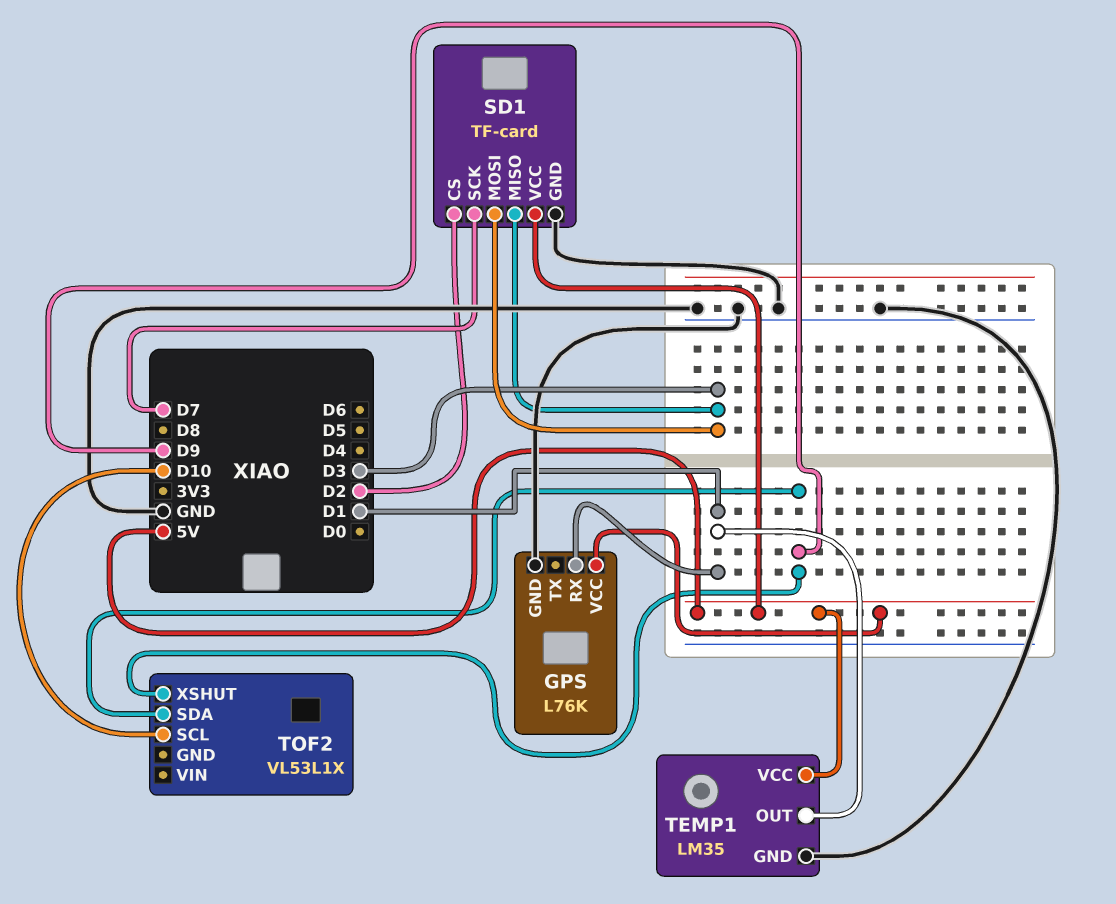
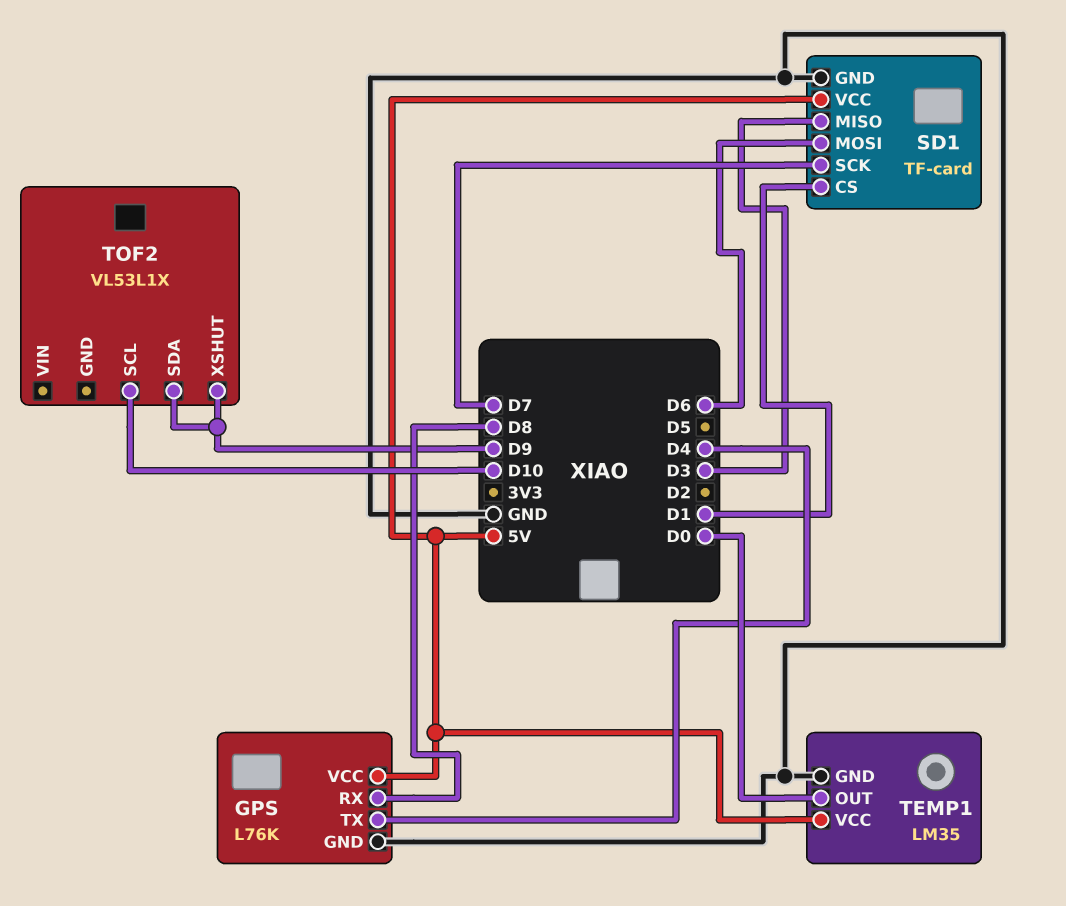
GPS pin RX: D1 -> D8
GPS pin TX: none -> D4
SD1 pin CS: D2 -> D1
SD1 pin MOSI: D3 -> D6
TEMP1 pin OUT: D1 -> D0

